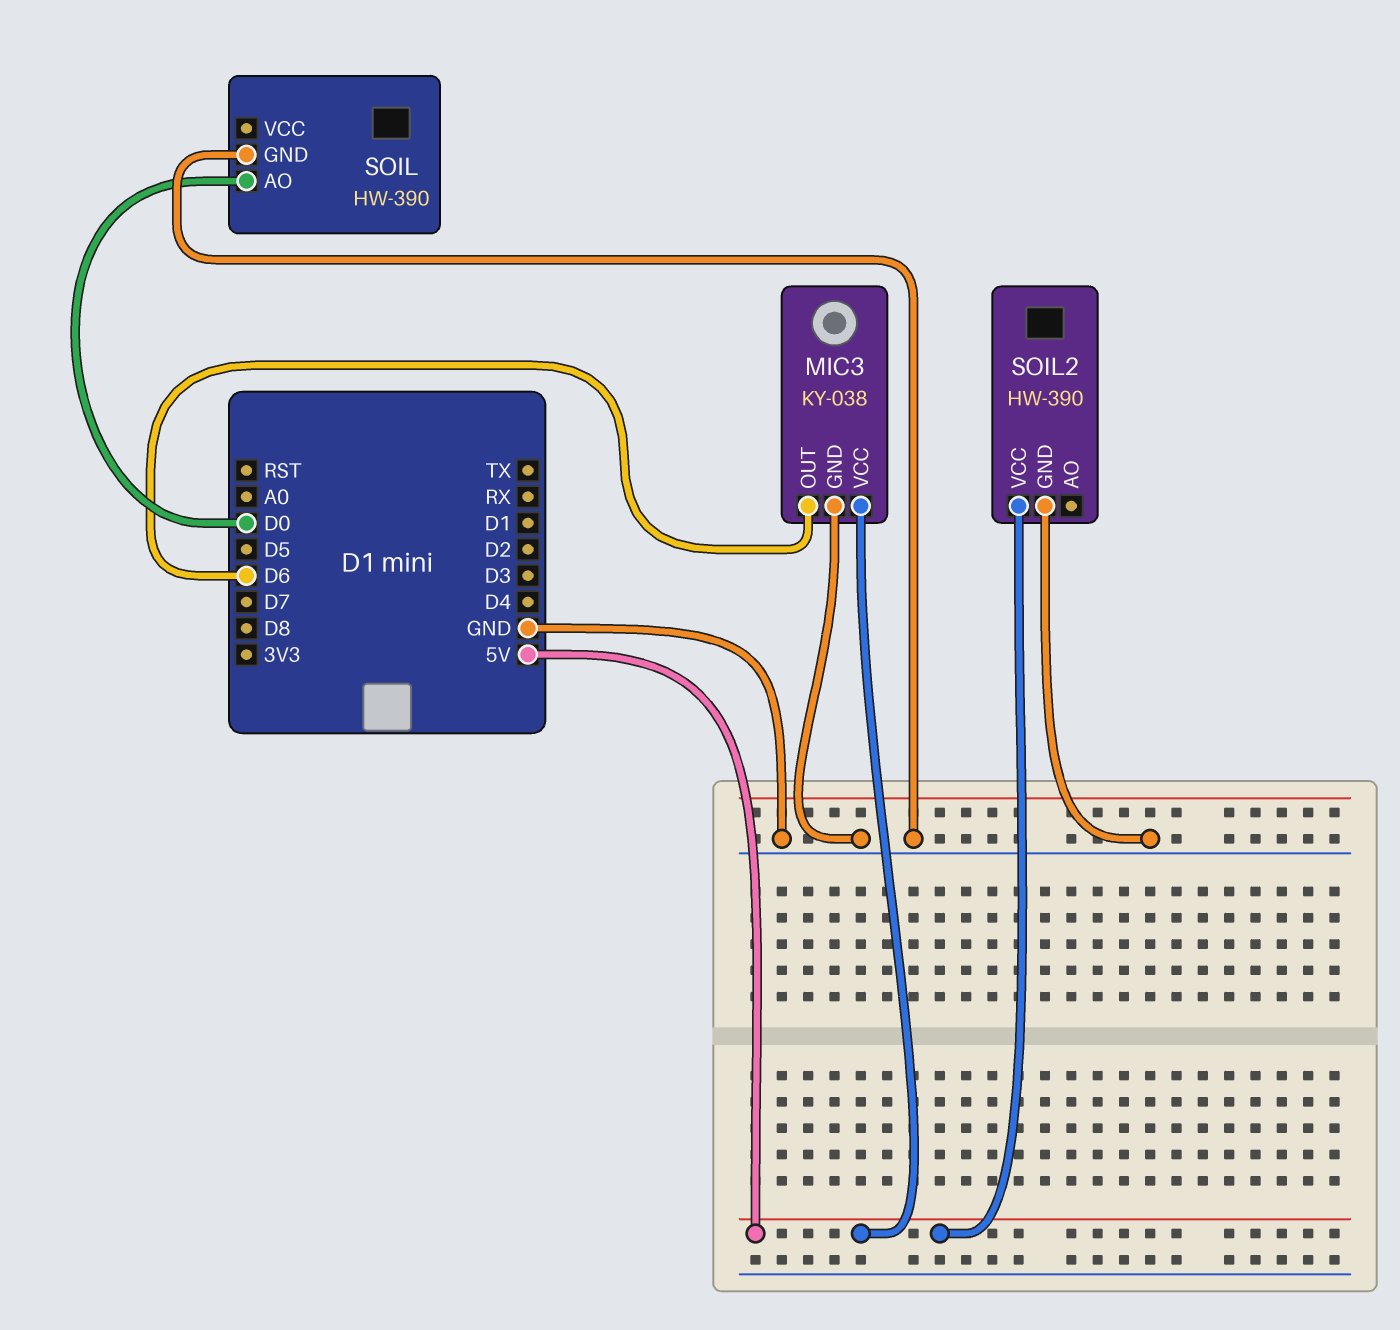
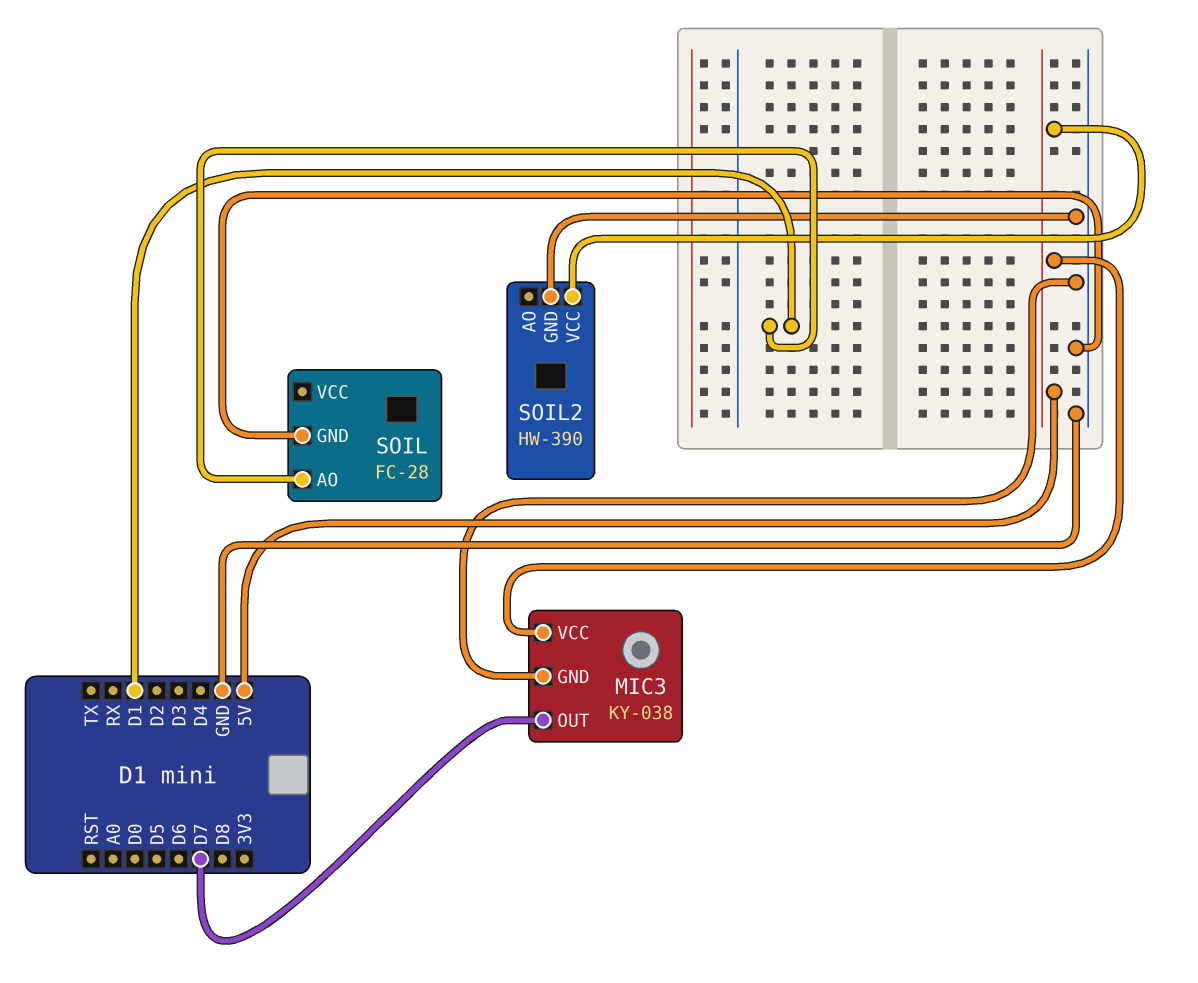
MIC3 pin OUT: D6 -> D7
SOIL: HW-390 -> FC-28
SOIL pin AO: D0 -> D1

